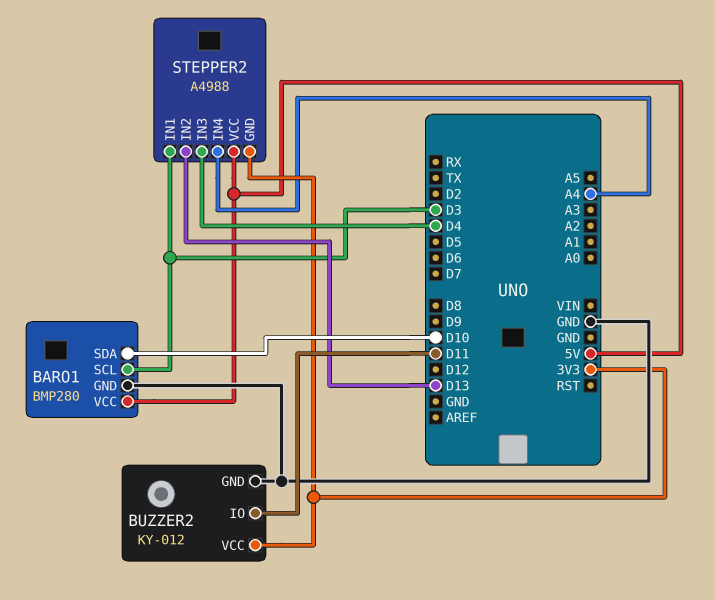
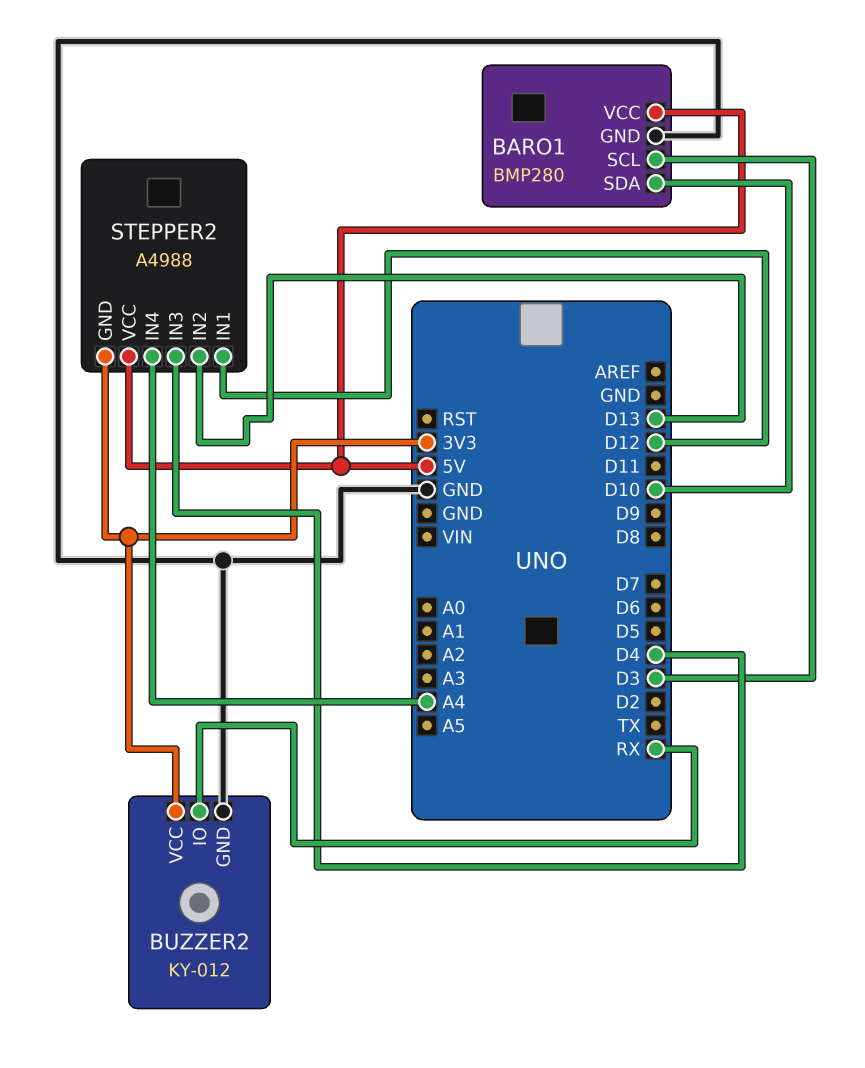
BUZZER2 pin IO: D11 -> RX
STEPPER2 pin IN1: D3 -> D12

